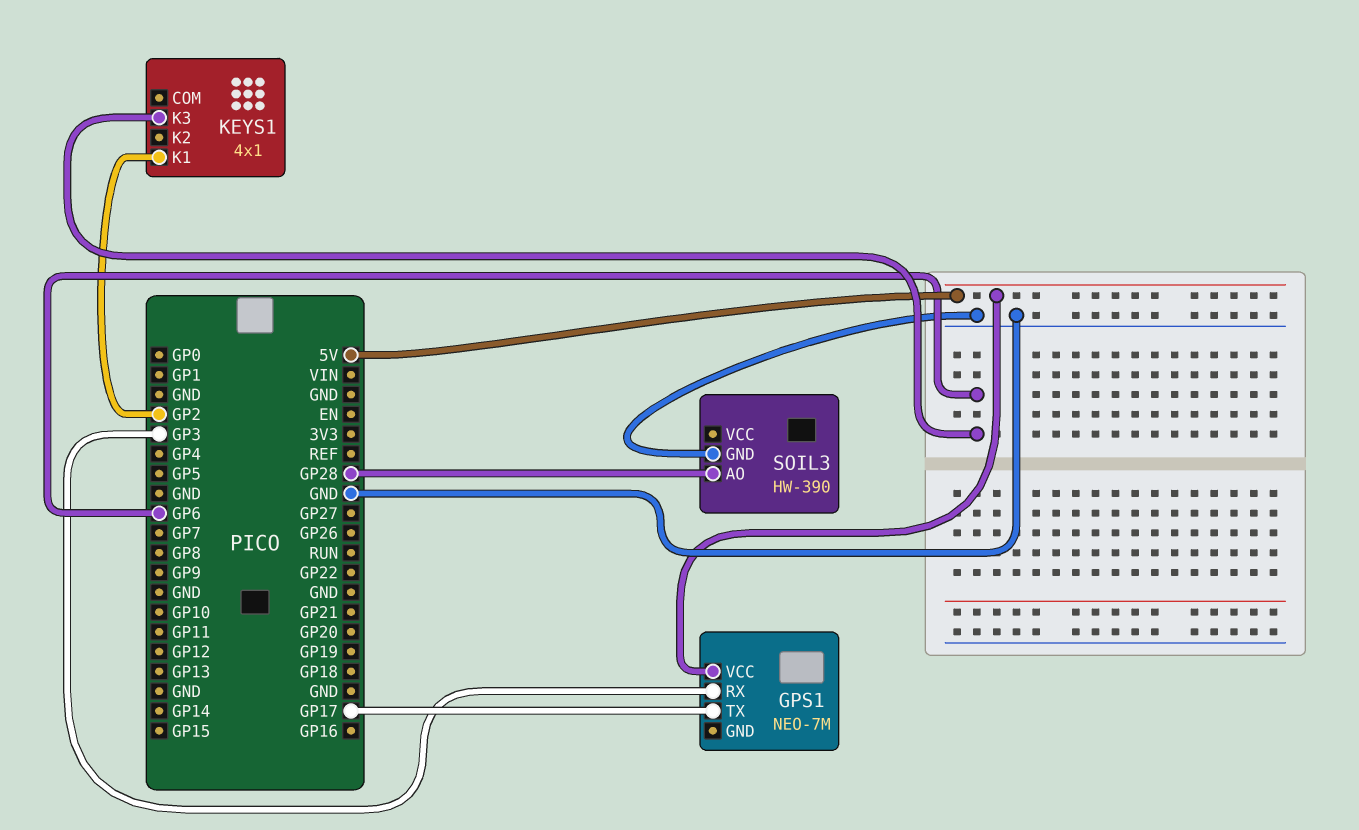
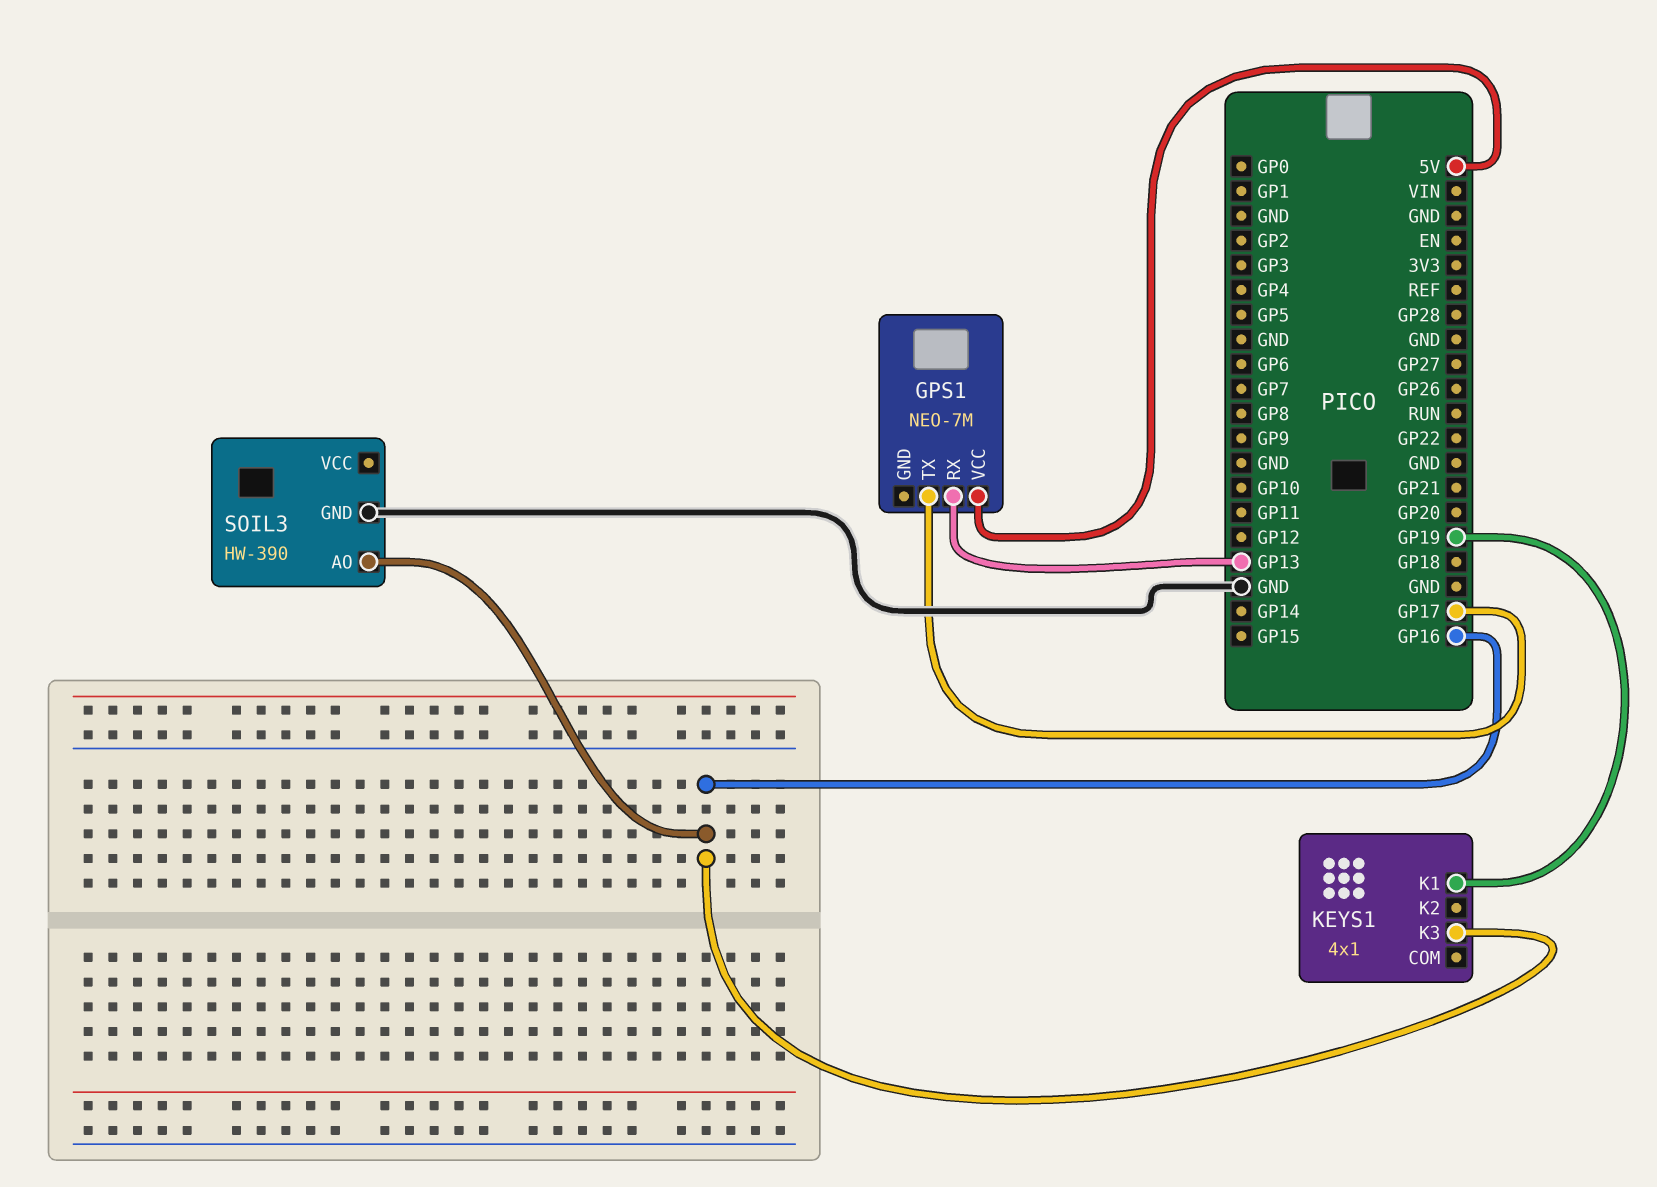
GPS1 pin RX: GP3 -> GP13
KEYS1 pin K1: GP2 -> GP19
KEYS1 pin K3: GP6 -> GP16
SOIL3 pin AO: GP28 -> GP16

